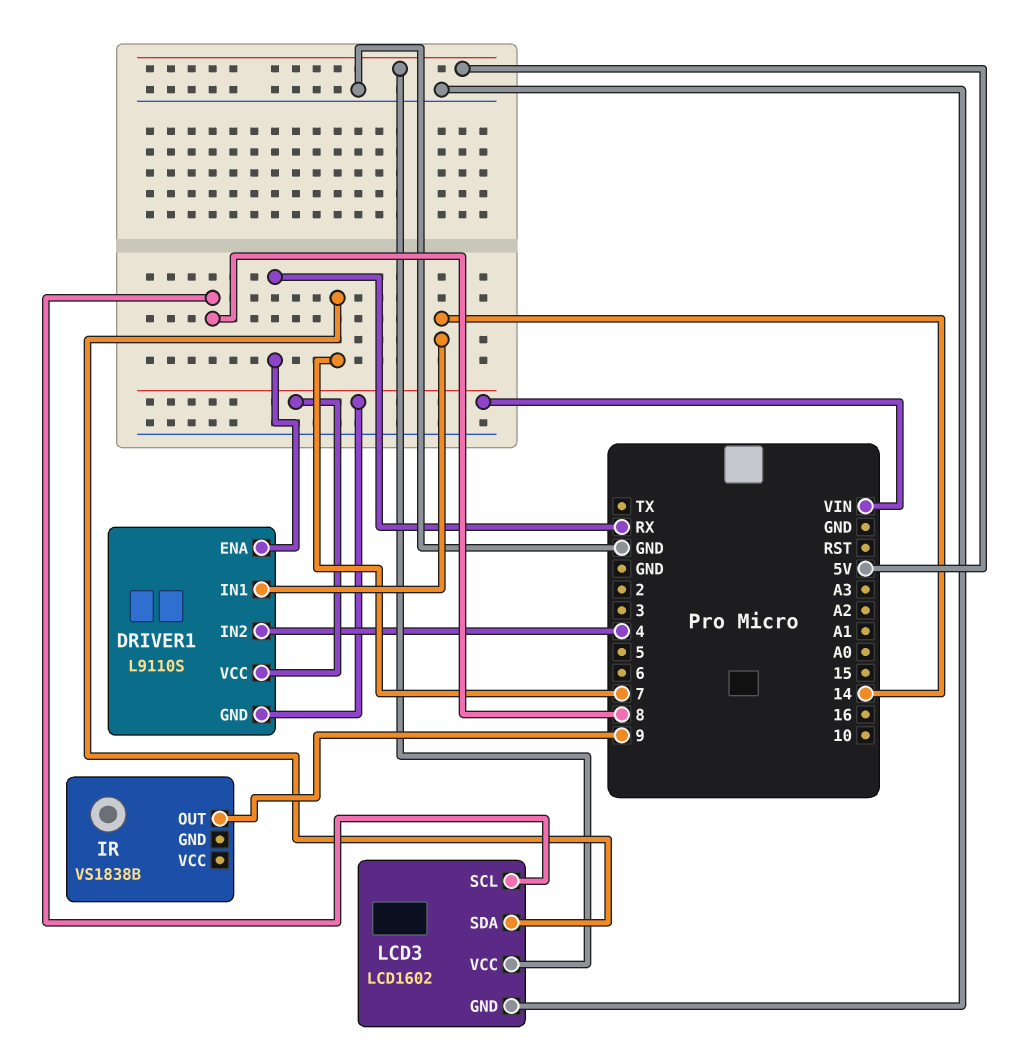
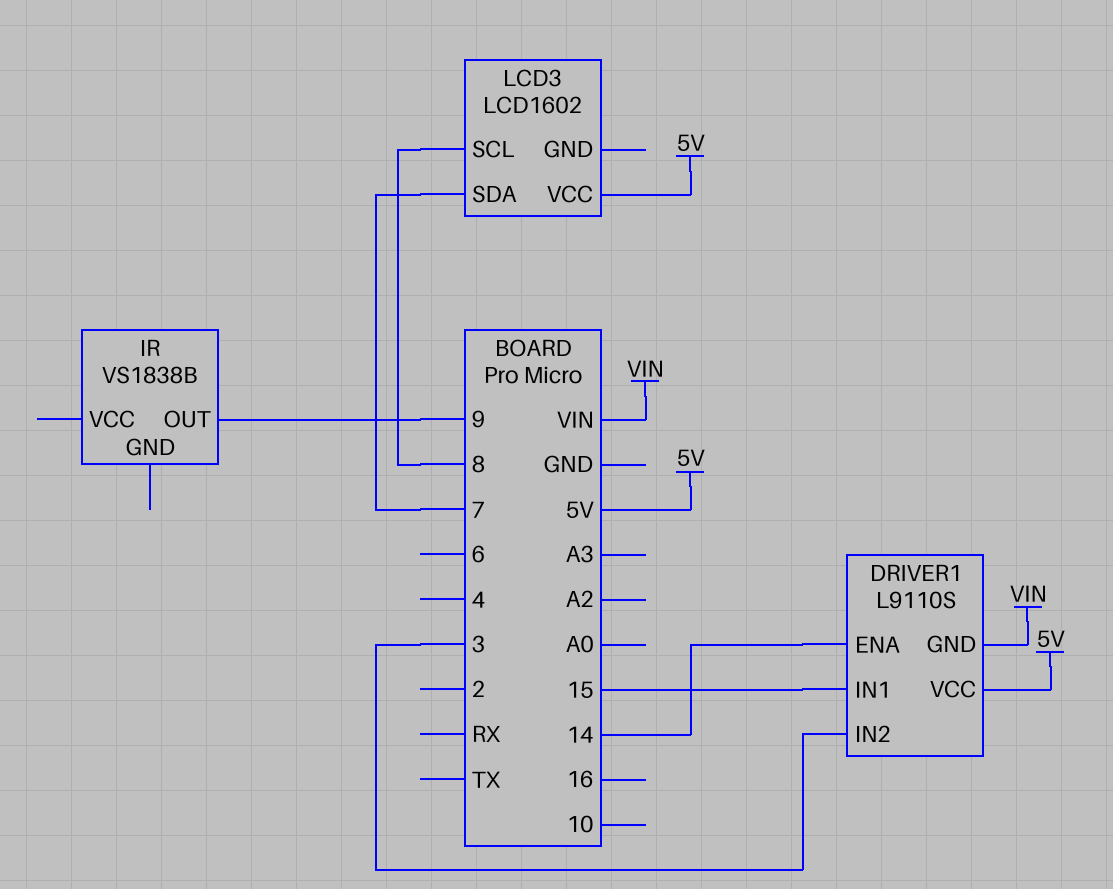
DRIVER1 pin ENA: RX -> 14
DRIVER1 pin IN1: 14 -> 15
DRIVER1 pin IN2: 4 -> 3
DRIVER1 pin VCC: VIN -> 5V
LCD3 pin GND: GND -> none

